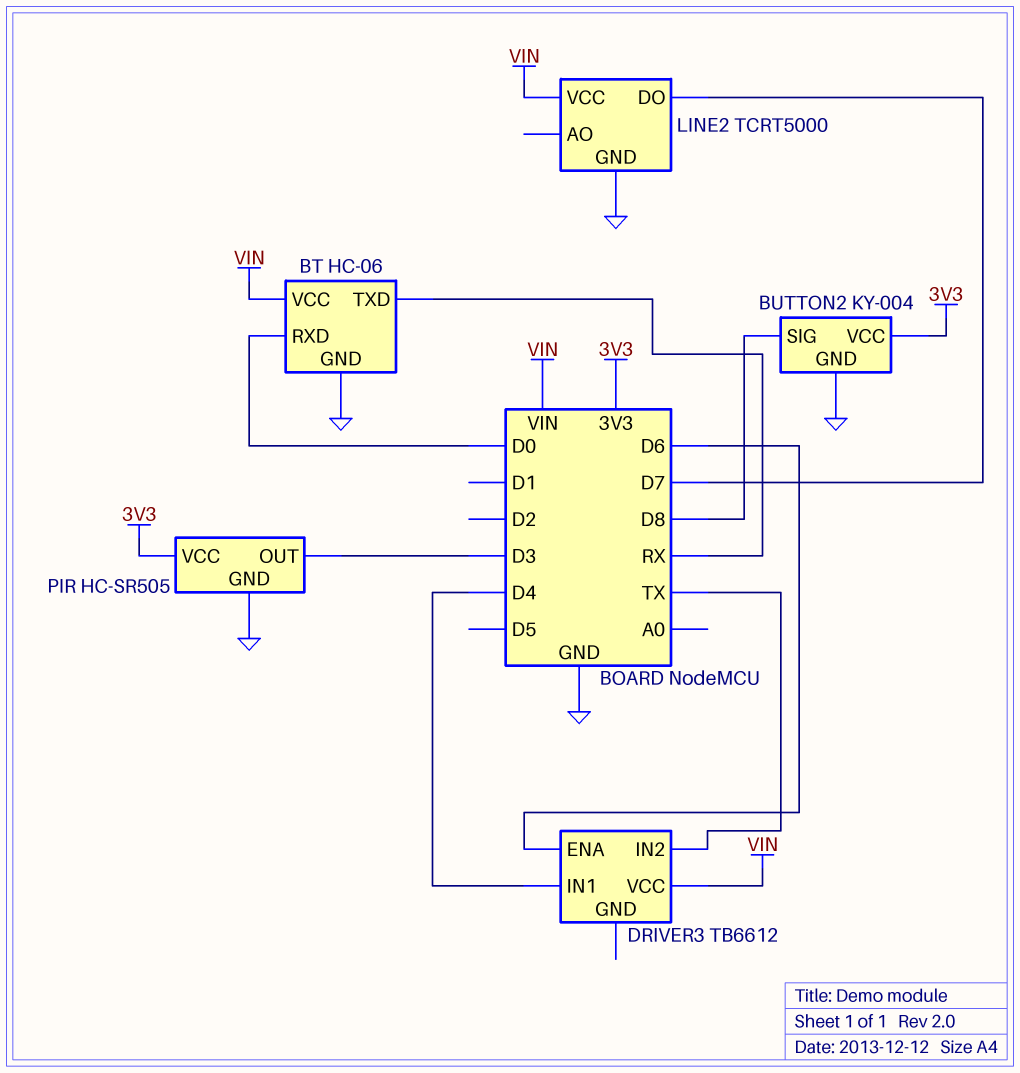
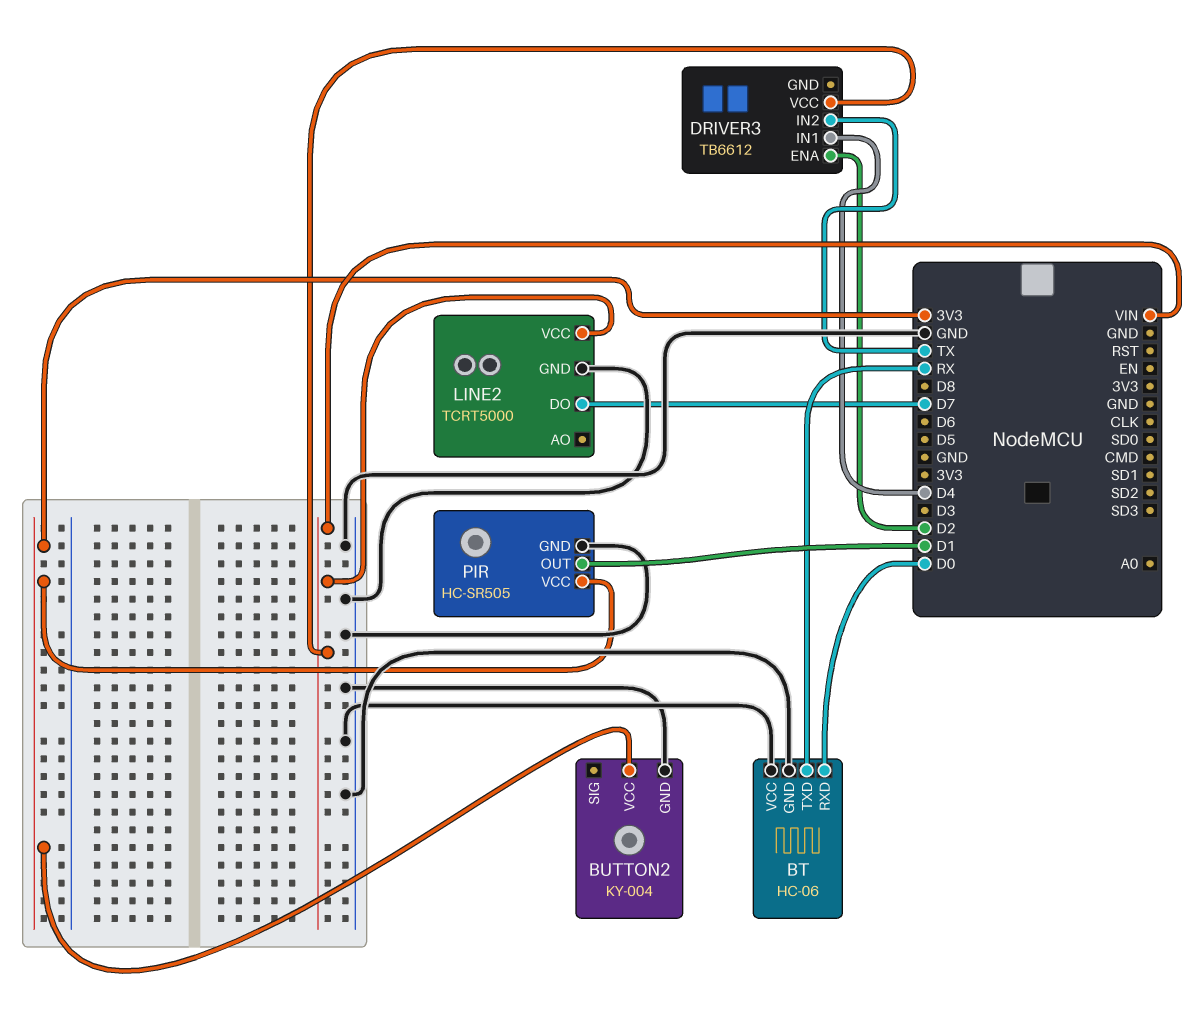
BT pin VCC: VIN -> GND
BUTTON2 pin SIG: D8 -> none
DRIVER3 pin ENA: D6 -> D2
PIR pin OUT: D3 -> D1

